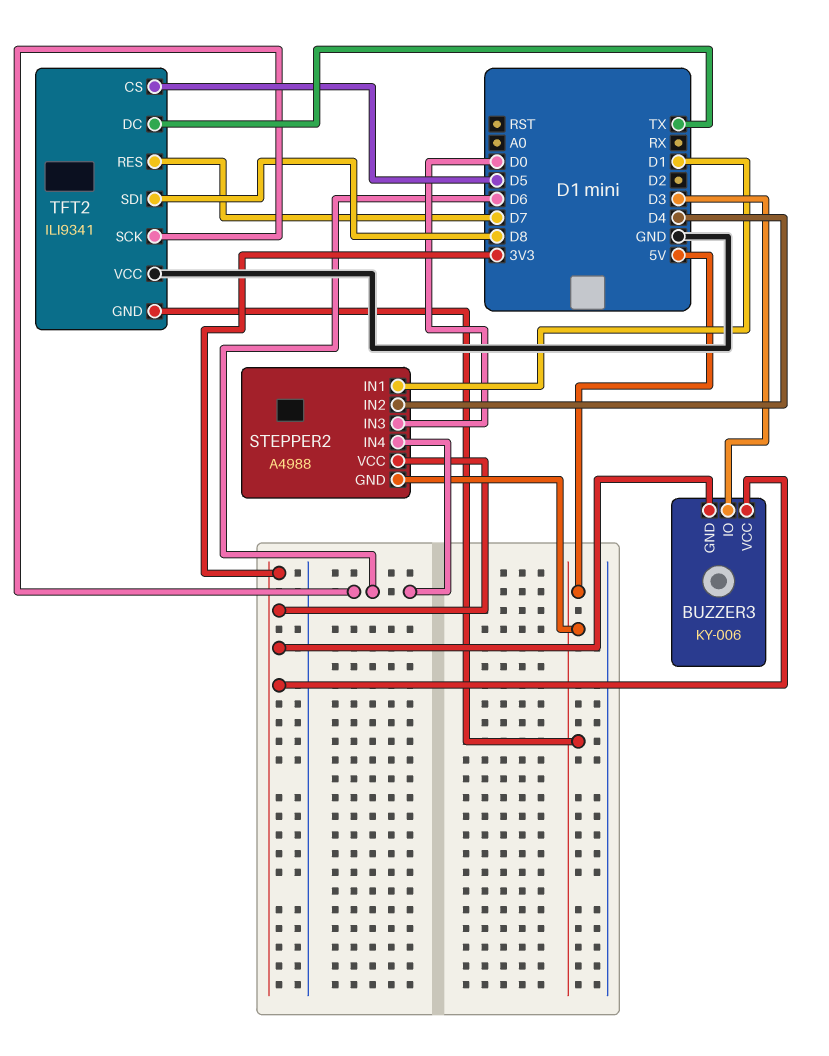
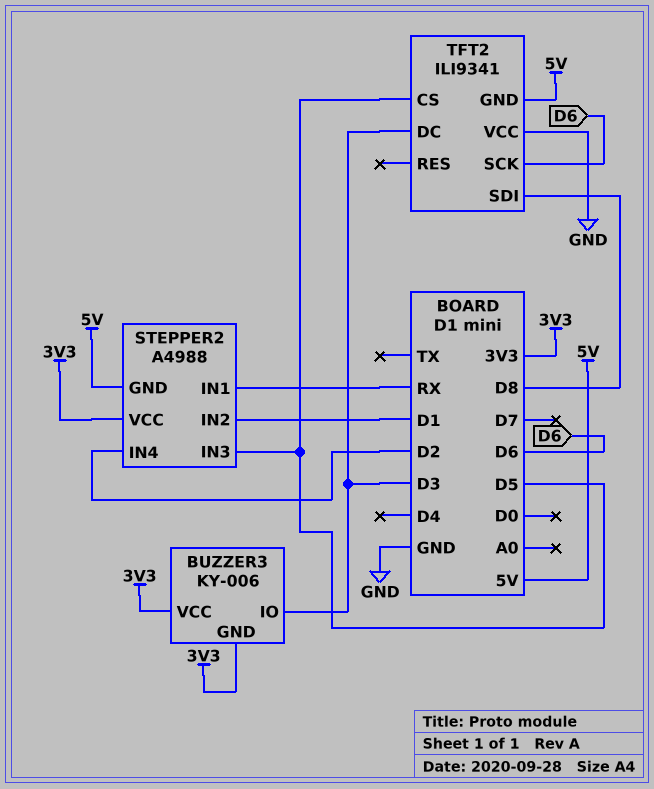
STEPPER2 pin IN1: D1 -> RX
STEPPER2 pin IN2: D4 -> D1
STEPPER2 pin IN3: D0 -> D5
STEPPER2 pin IN4: D6 -> D2
TFT2 pin DC: TX -> D3
TFT2 pin RES: D7 -> none

